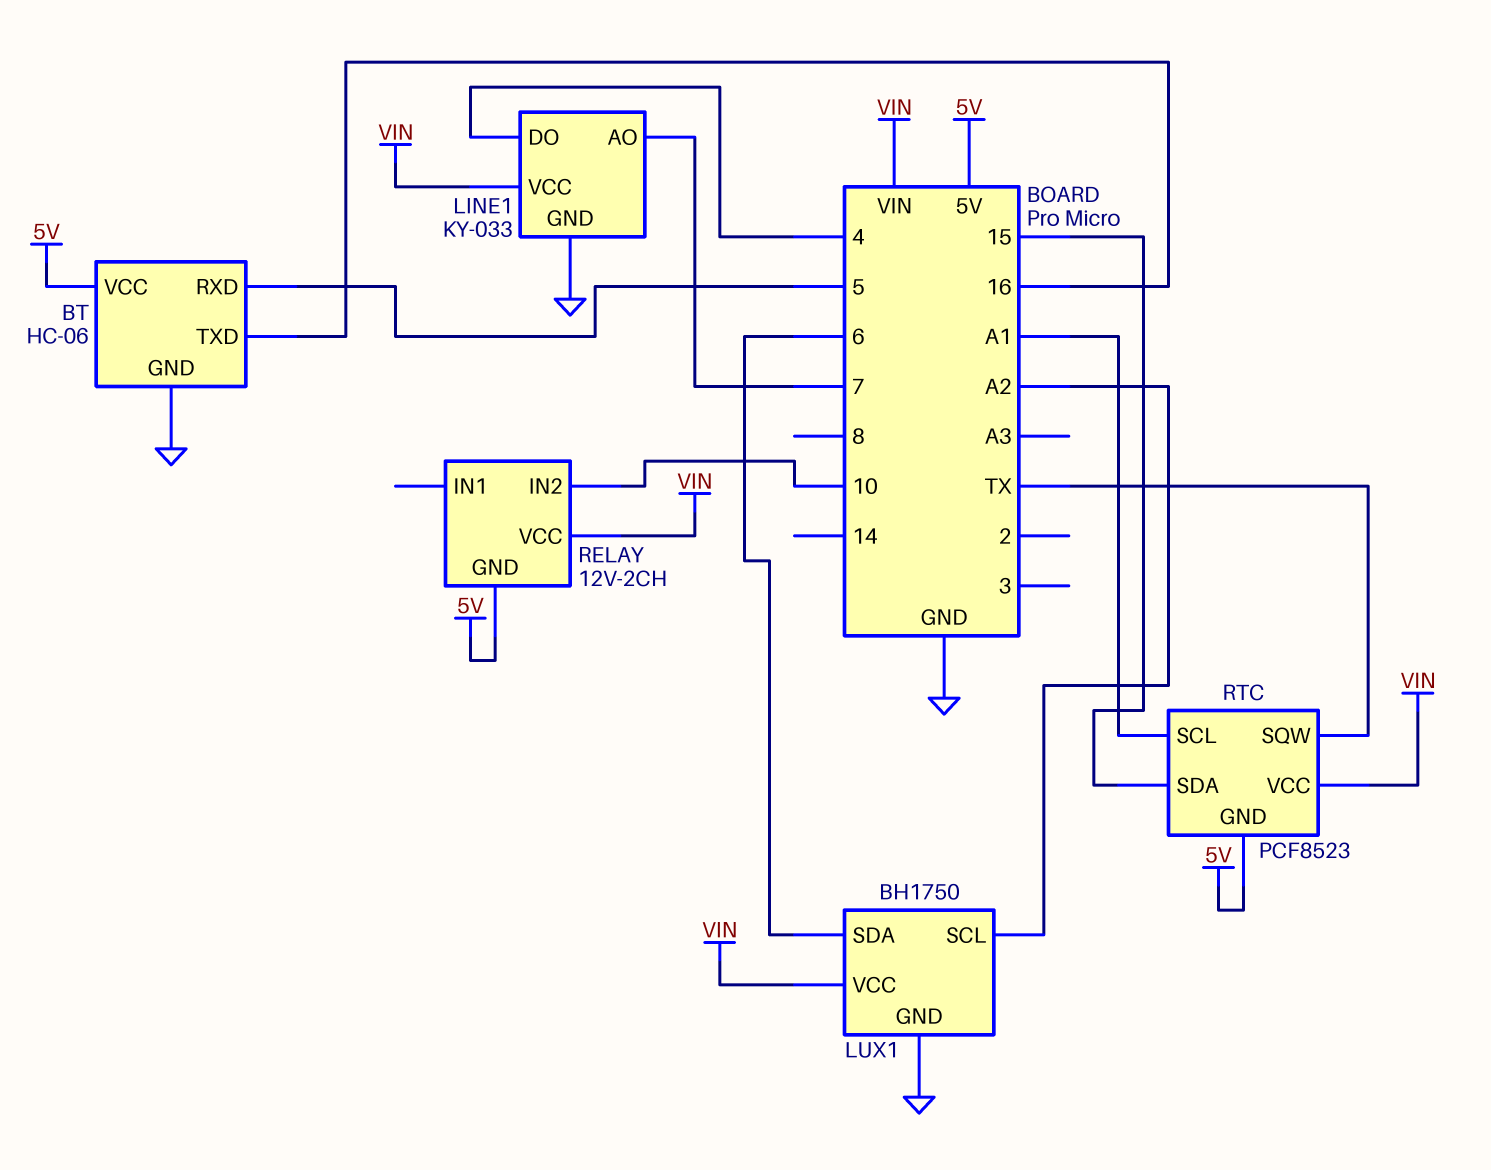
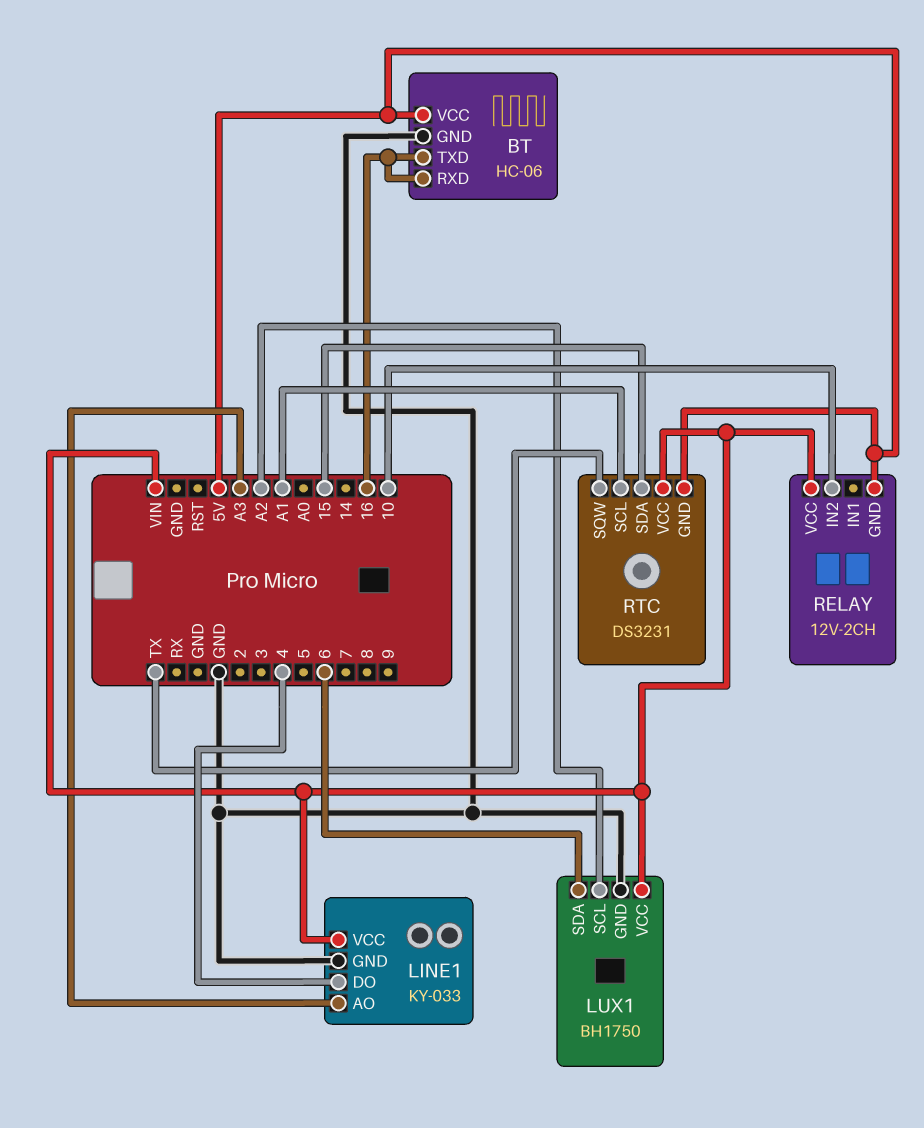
BT pin RXD: 5 -> 16
LINE1 pin AO: 7 -> A3
RTC: PCF8523 -> DS3231

